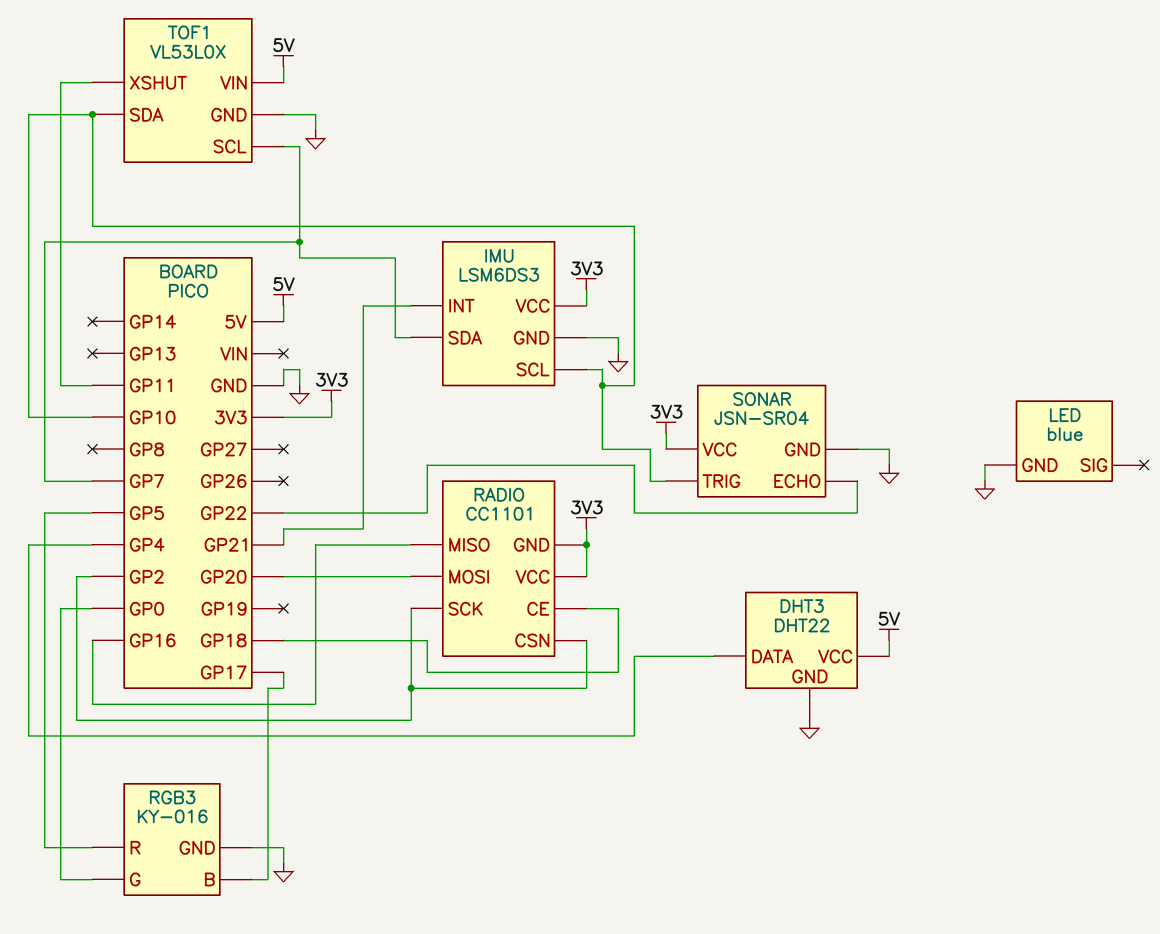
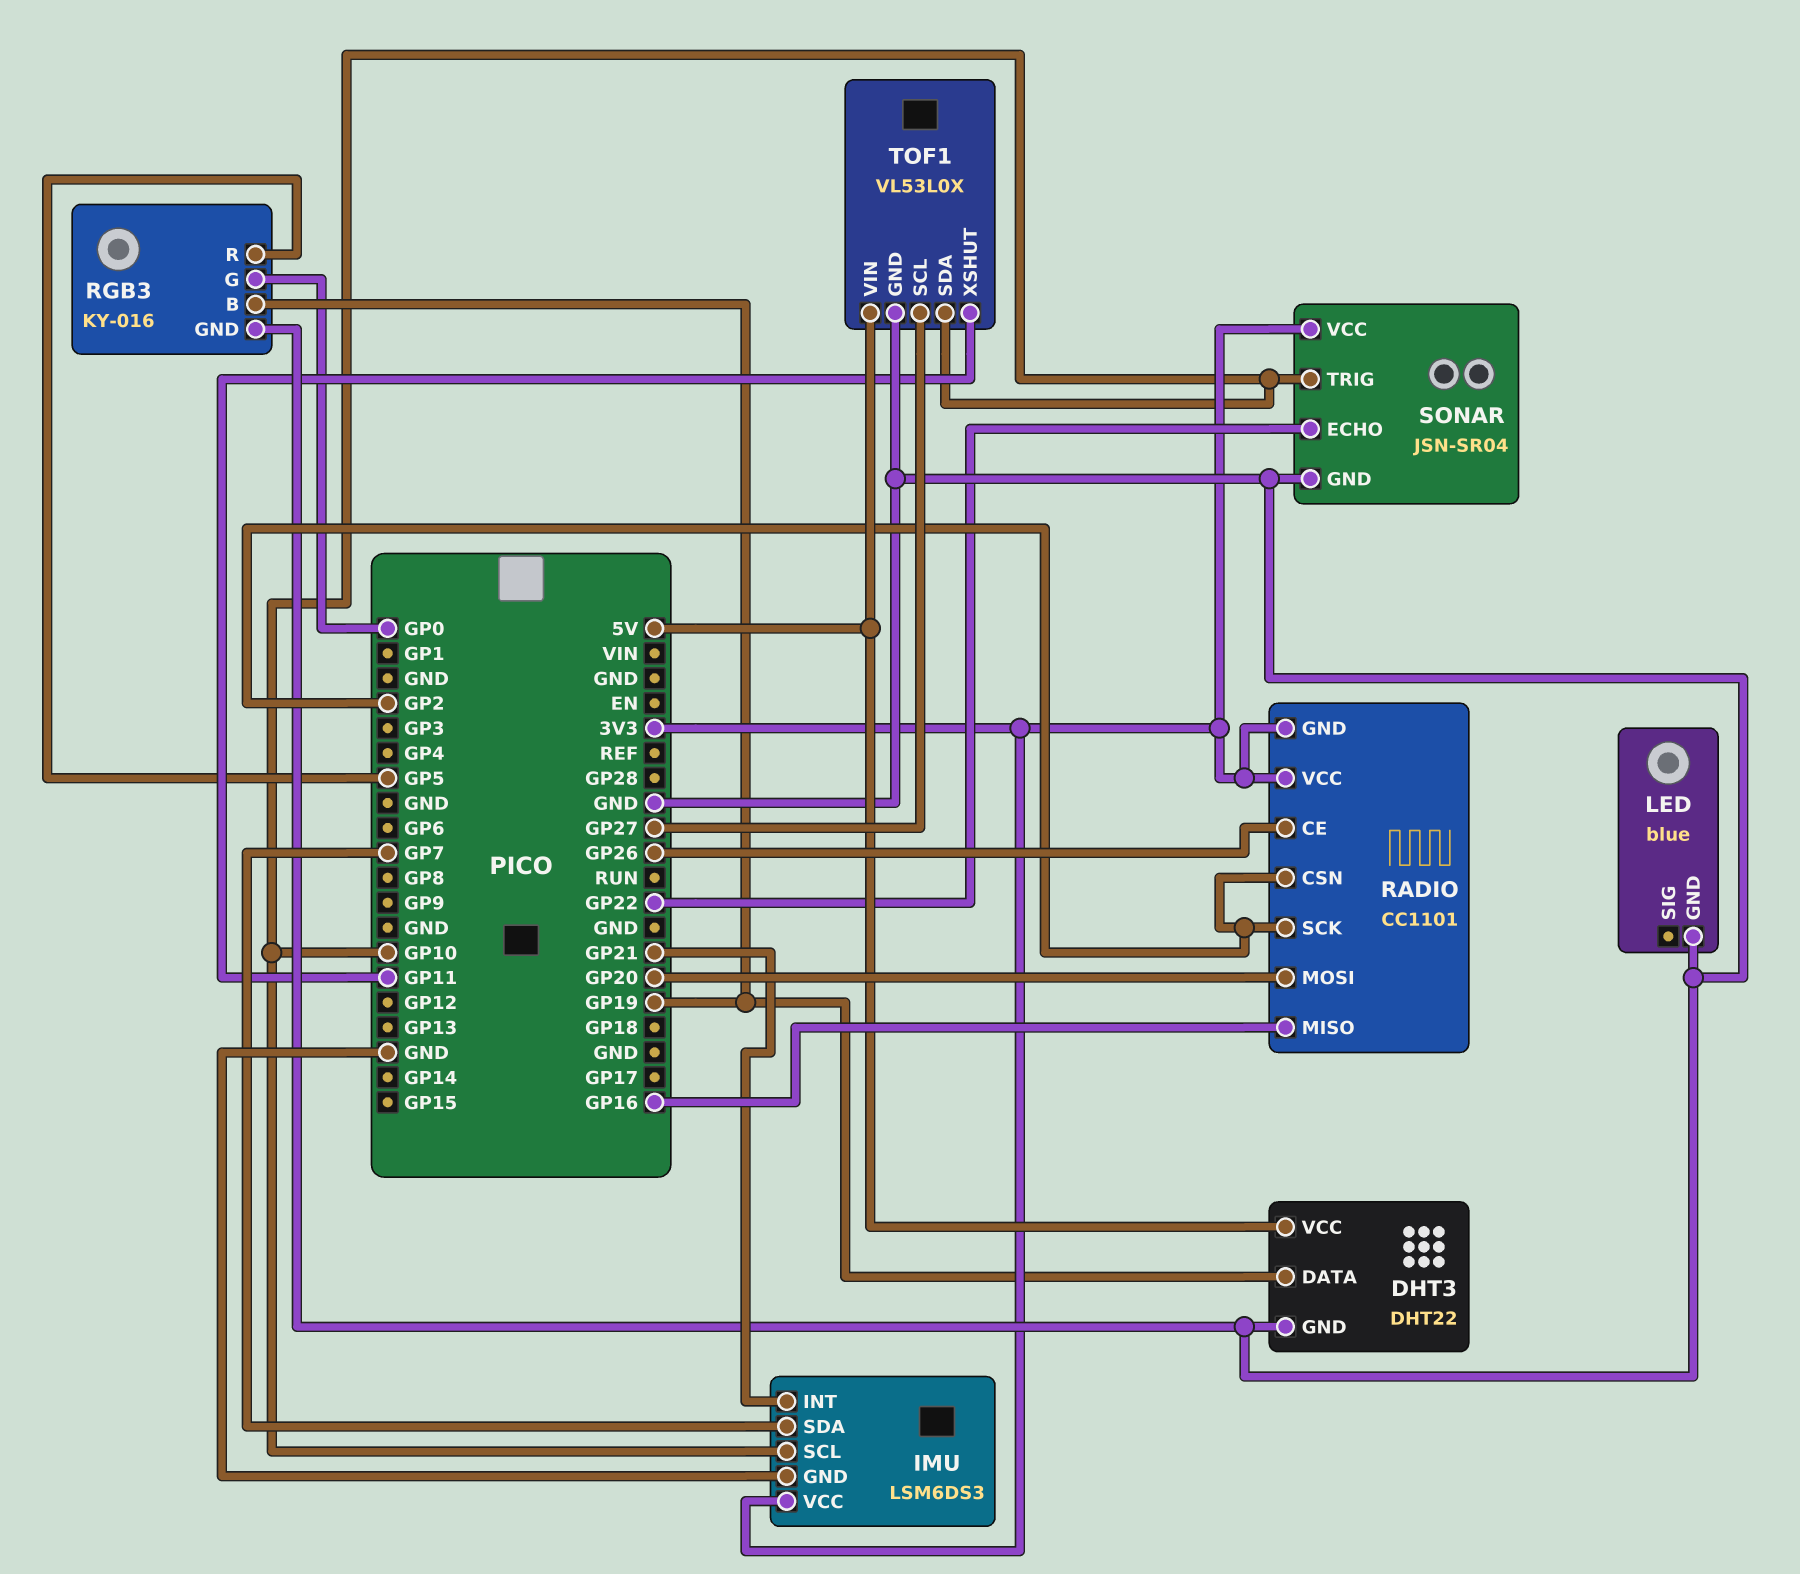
DHT3 pin DATA: GP4 -> GP19
RADIO pin CE: GP18 -> GP26
RGB3 pin B: GP17 -> GP19
TOF1 pin SCL: GP7 -> GP27

